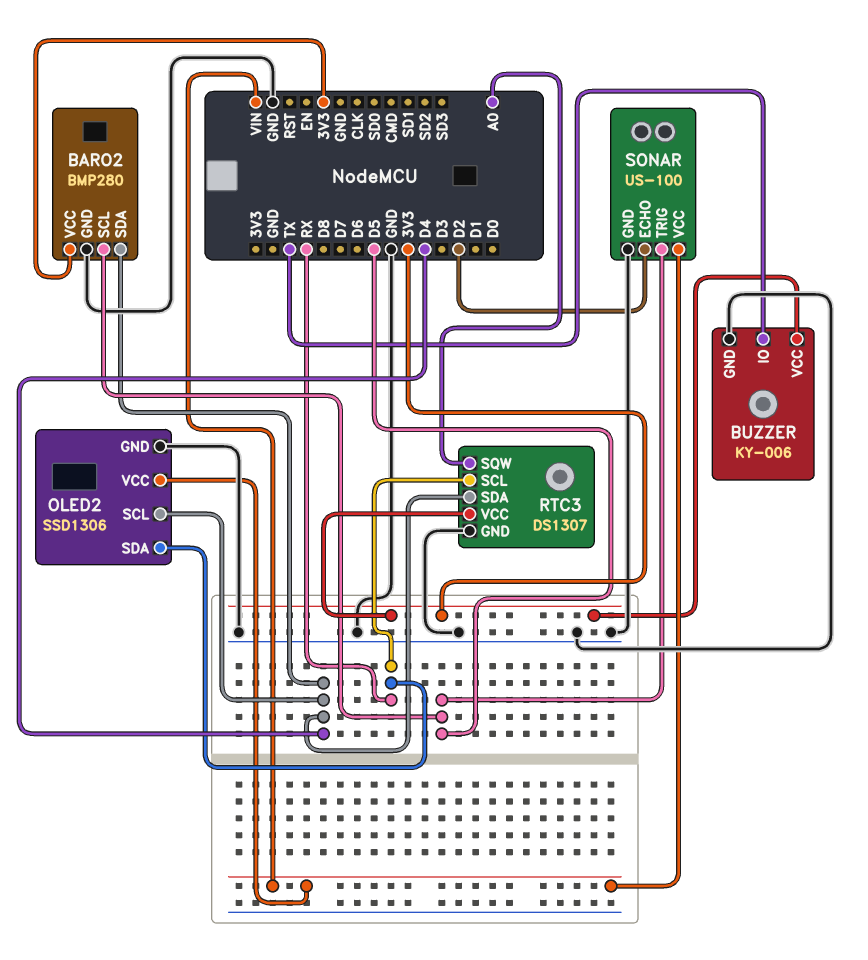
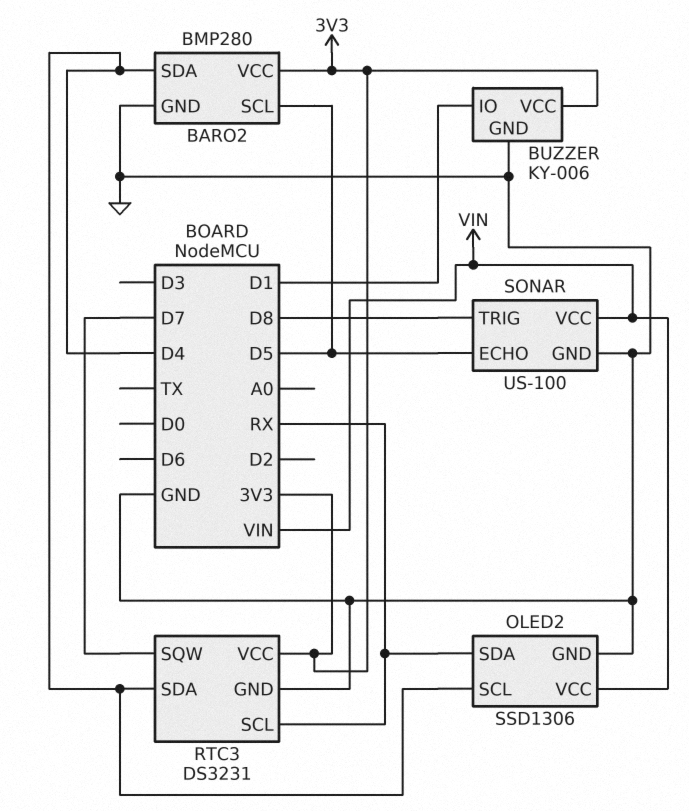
BUZZER pin IO: TX -> D1
RTC3: DS1307 -> DS3231
RTC3 pin SQW: A0 -> D7
SONAR pin ECHO: D2 -> D5
SONAR pin TRIG: D5 -> D8

